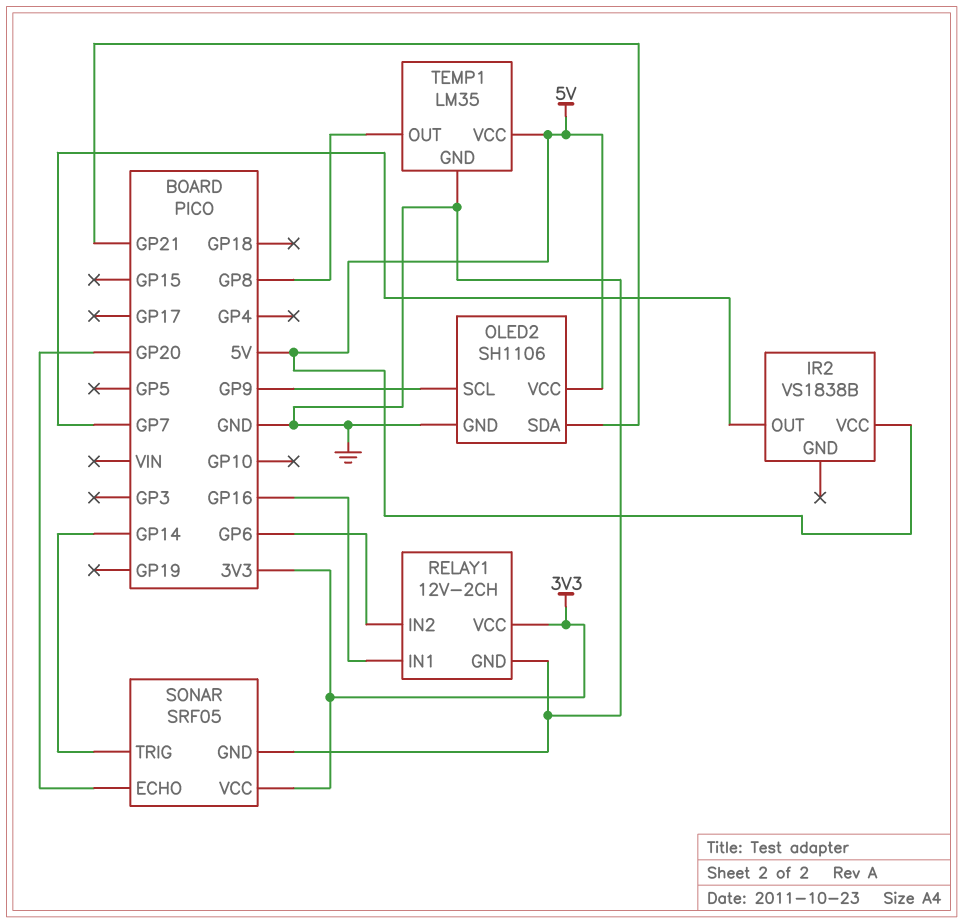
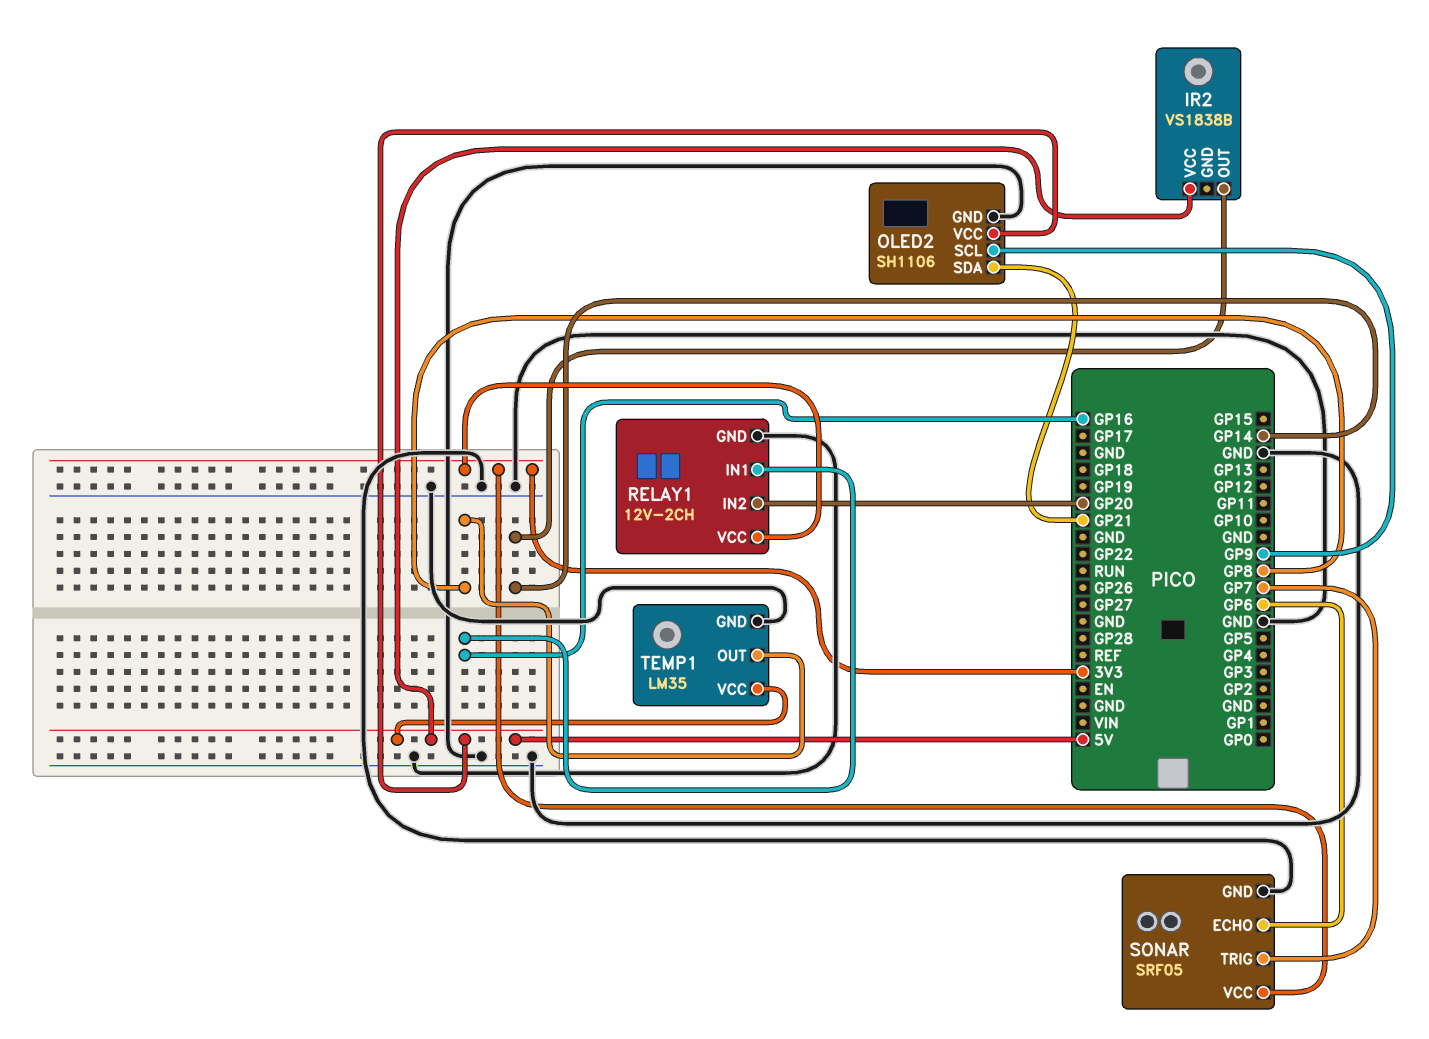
IR2 pin OUT: GP7 -> GP14
RELAY1 pin IN2: GP6 -> GP20
SONAR pin ECHO: GP20 -> GP6
SONAR pin TRIG: GP14 -> GP7

